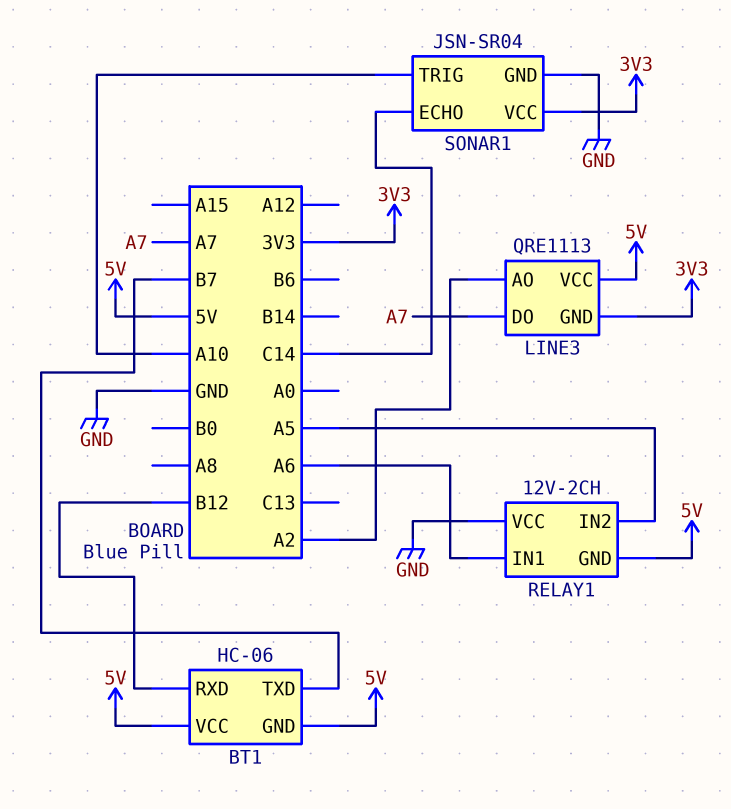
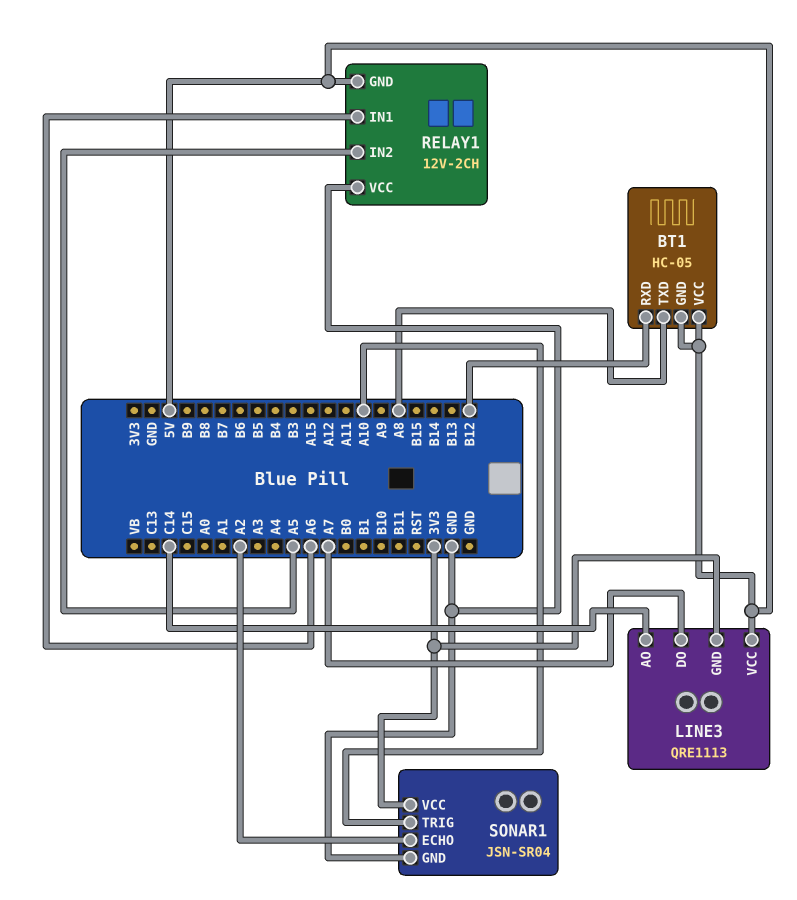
BT1: HC-06 -> HC-05
BT1 pin TXD: B7 -> A8
LINE3 pin AO: A2 -> C14
SONAR1 pin ECHO: C14 -> A2

